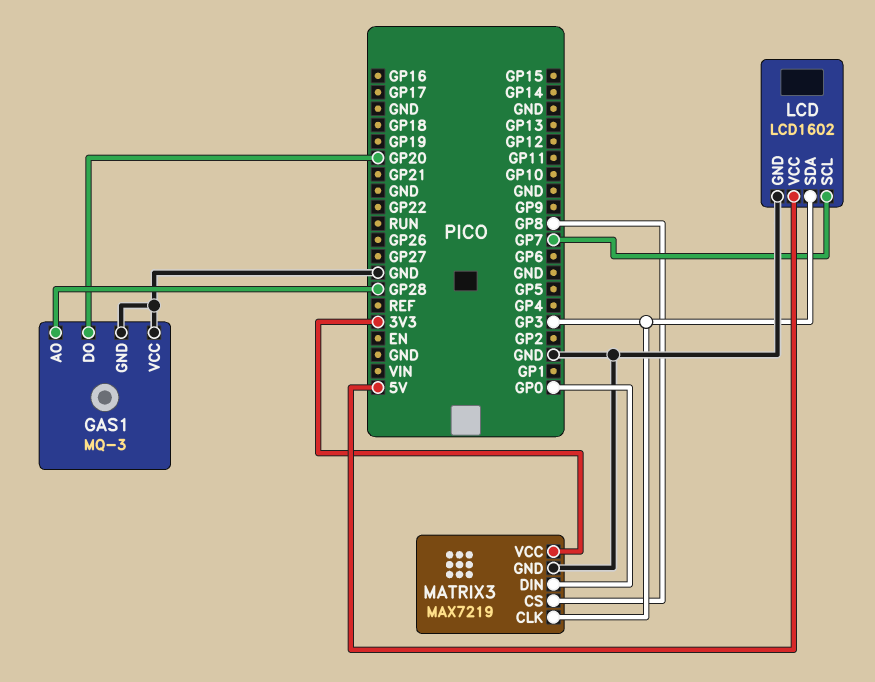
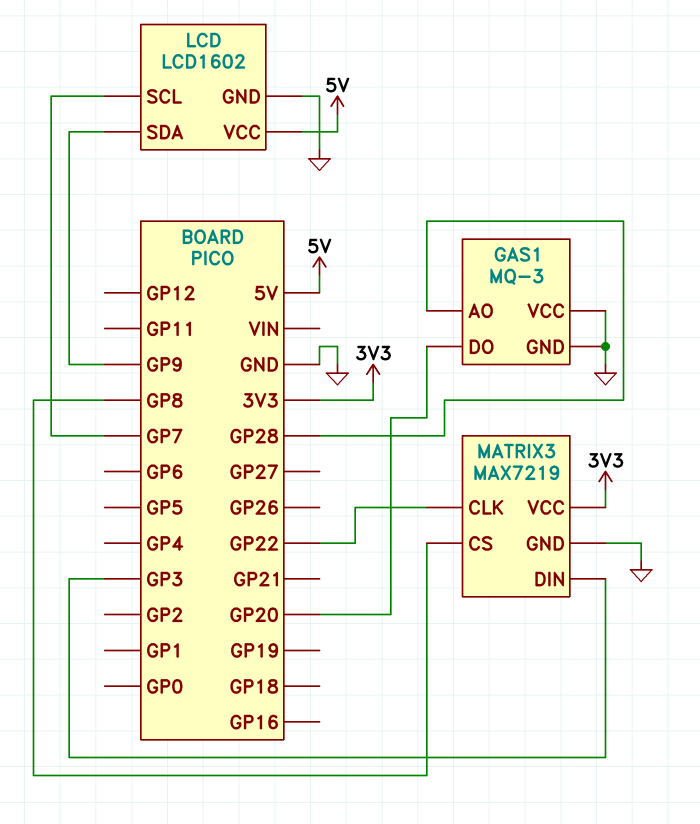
LCD pin SDA: GP3 -> GP9
MATRIX3 pin CLK: GP3 -> GP22
MATRIX3 pin DIN: GP0 -> GP3

